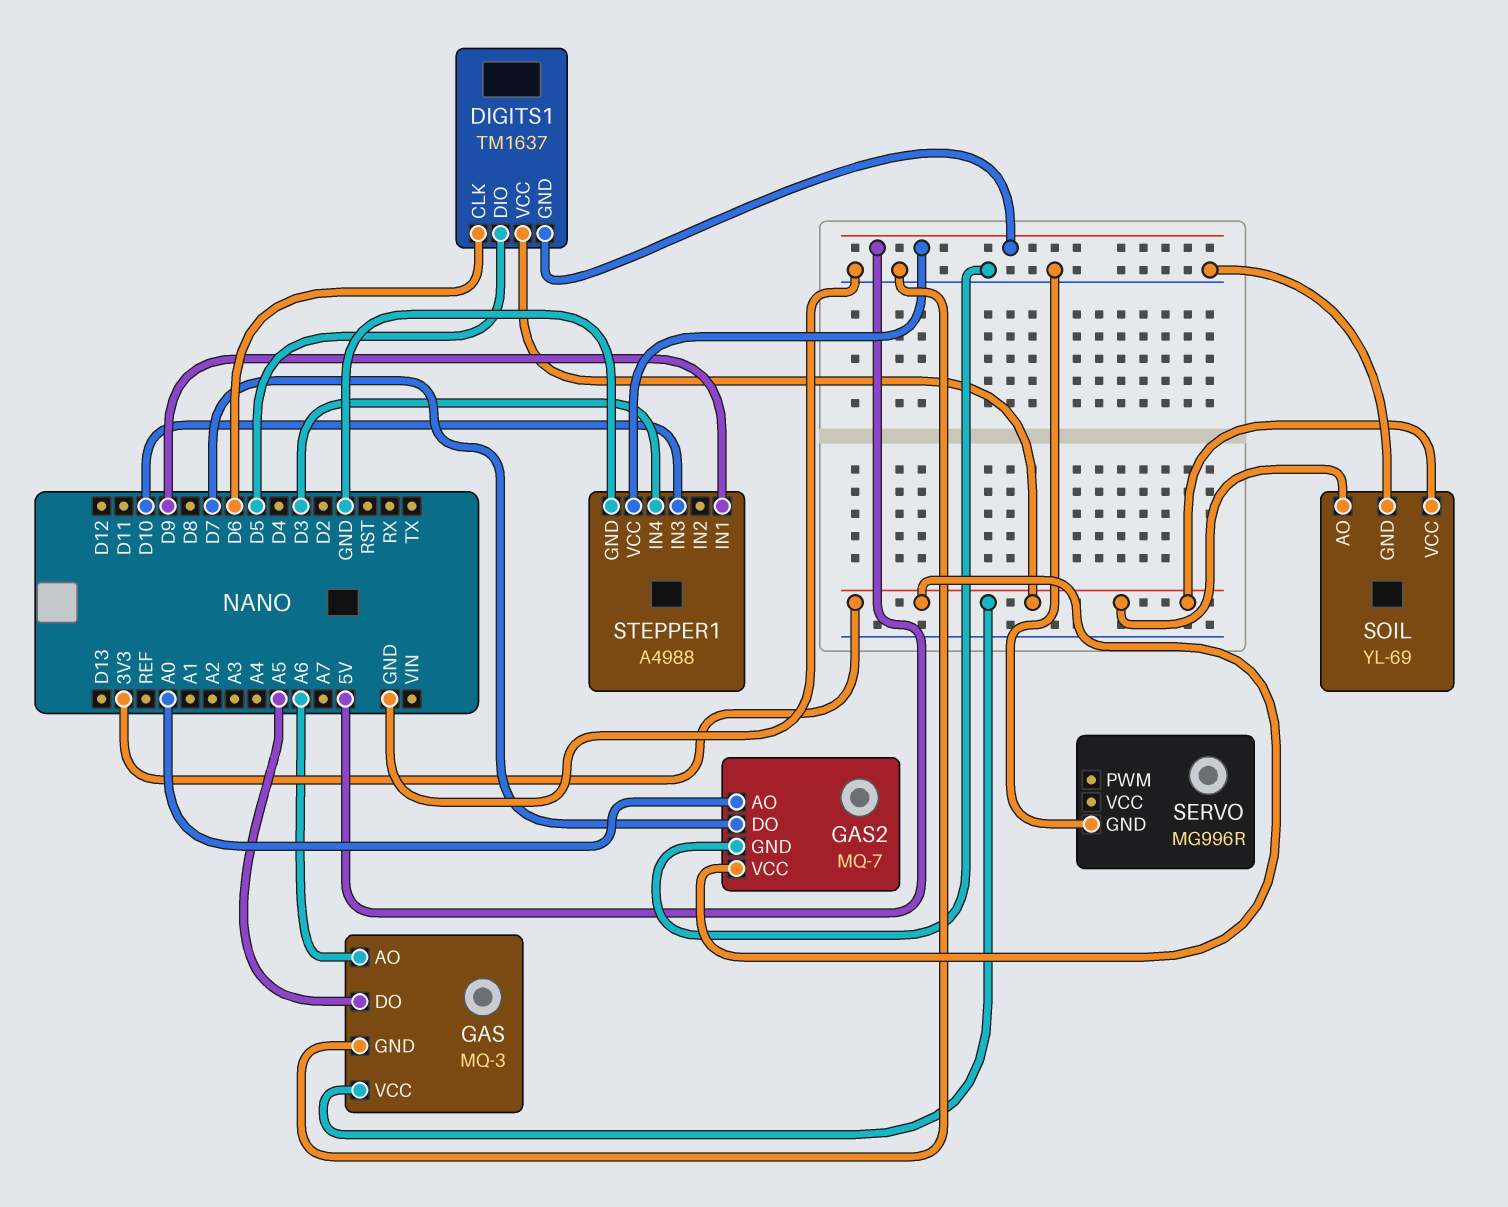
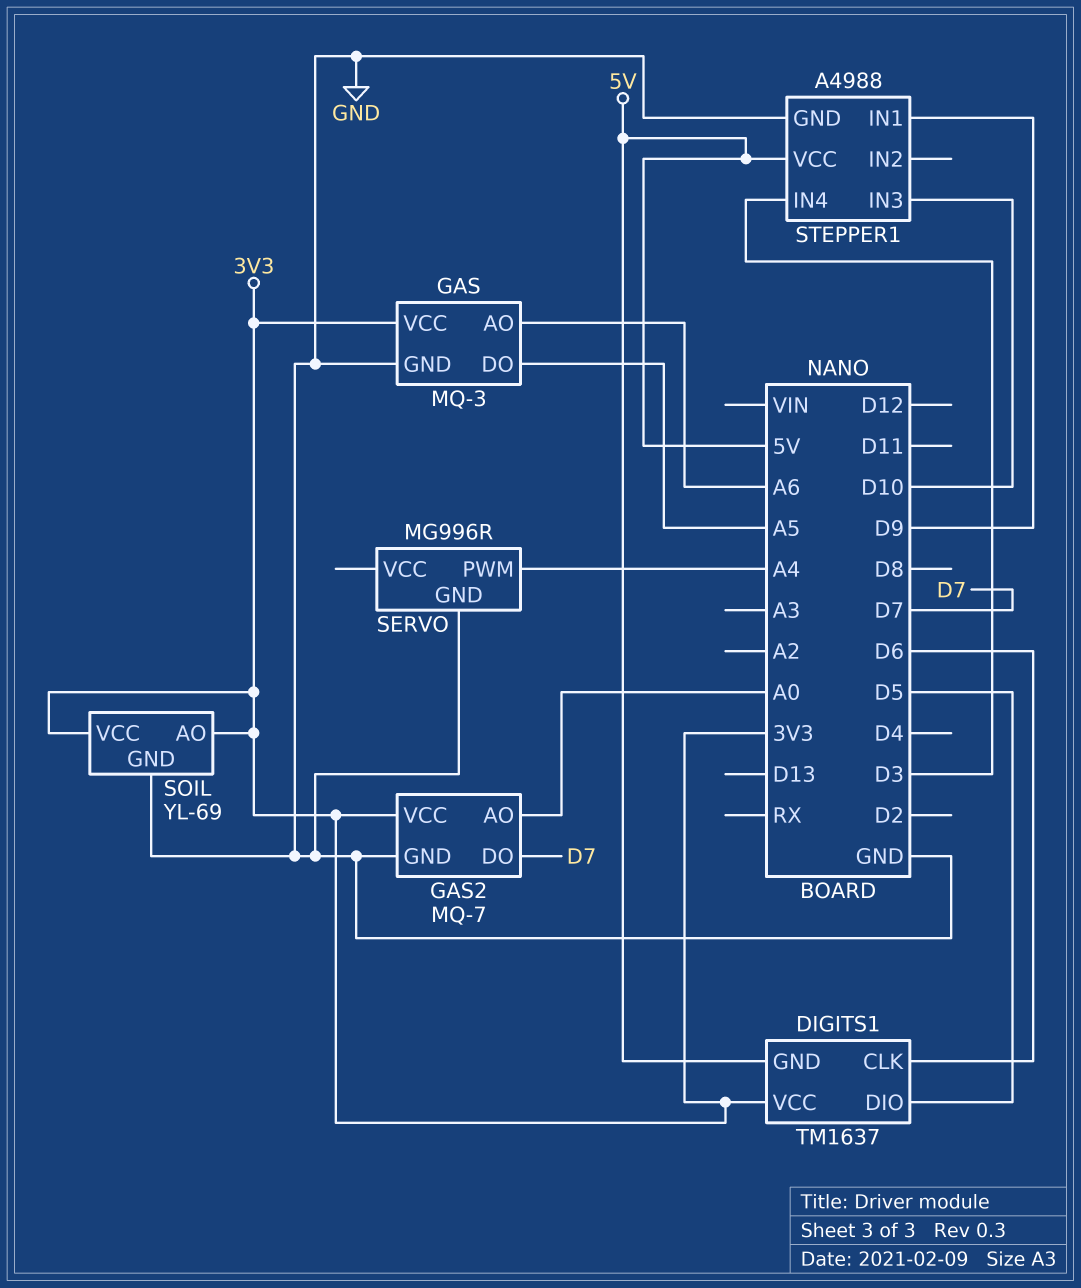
SERVO pin PWM: none -> A4

